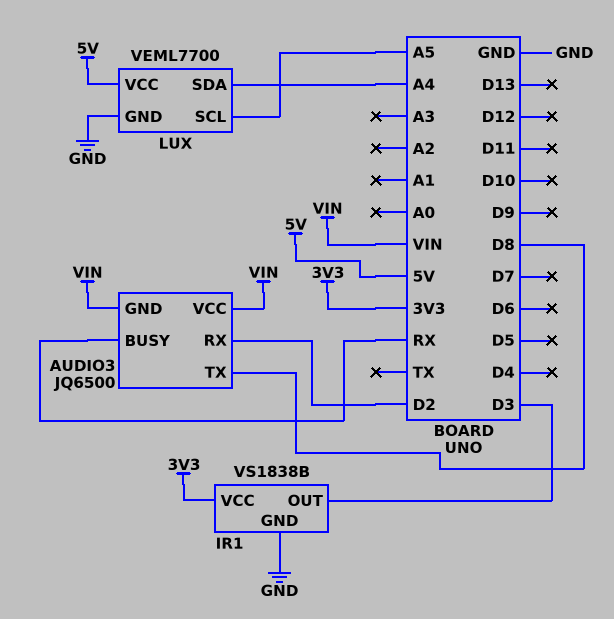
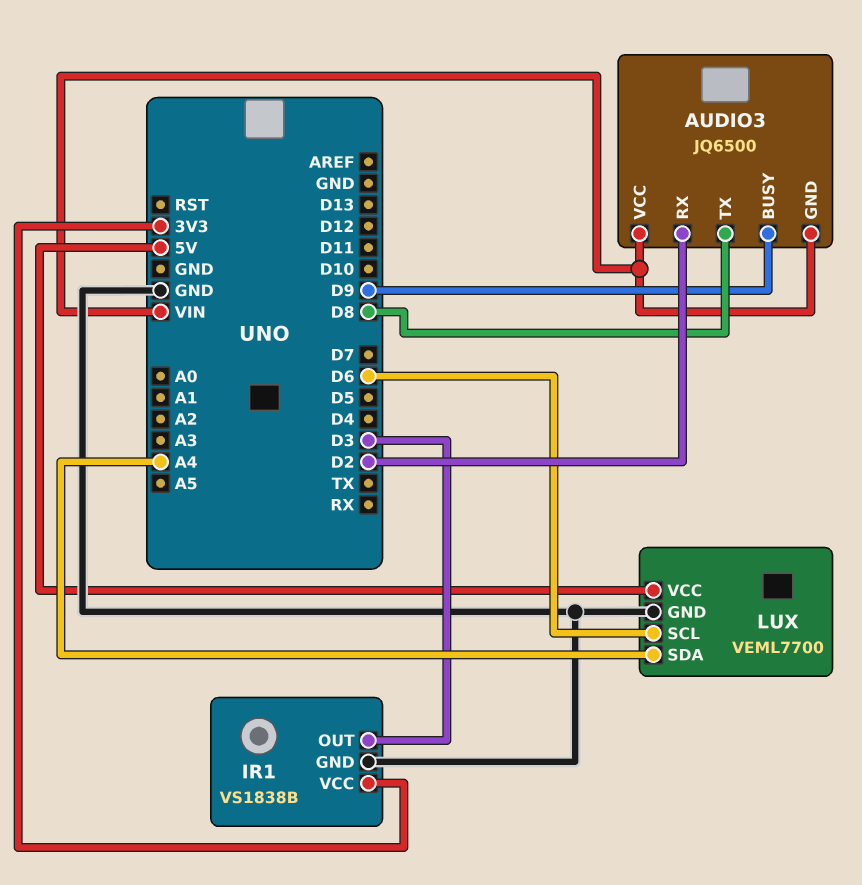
AUDIO3 pin BUSY: RX -> D9
LUX pin SCL: A5 -> D6

